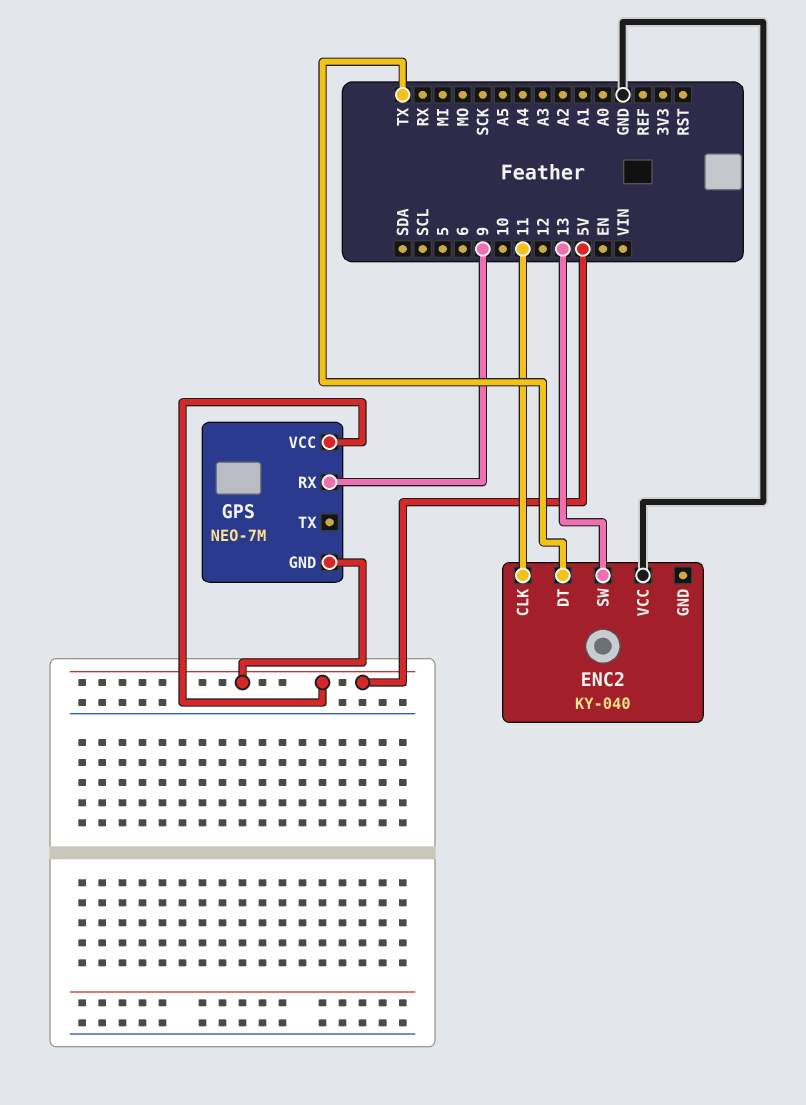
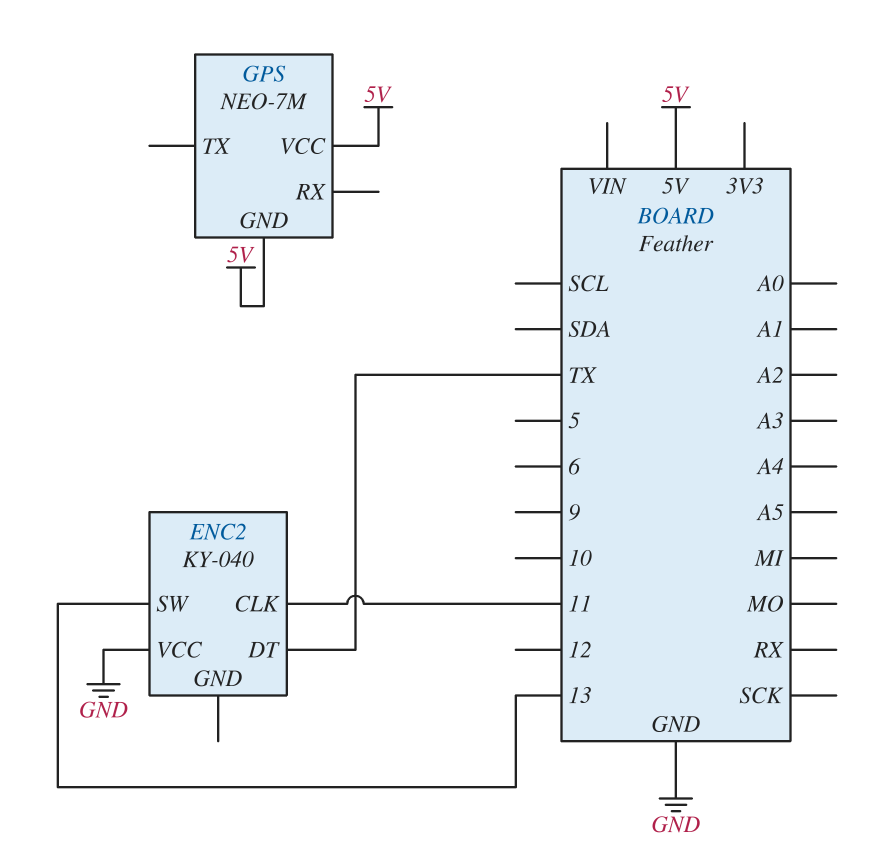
GPS pin RX: 9 -> none

